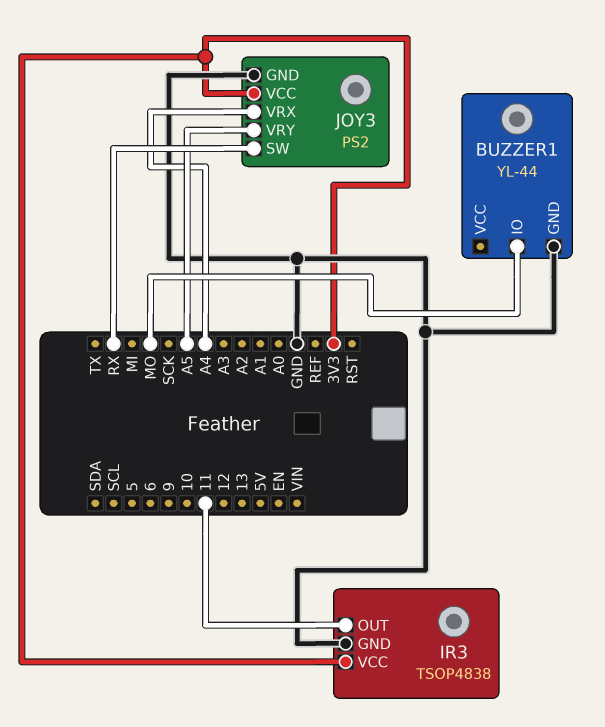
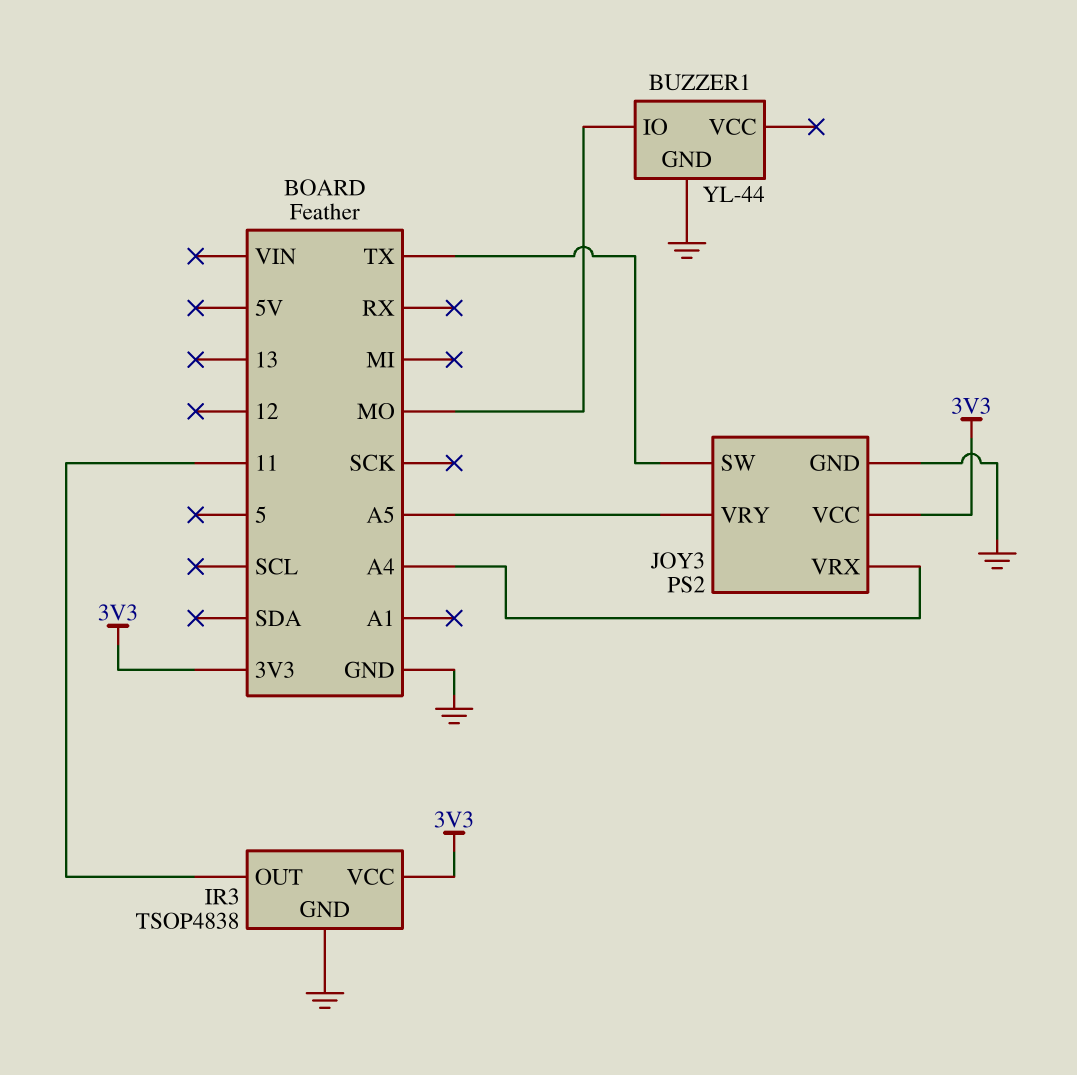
JOY3 pin SW: RX -> TX

